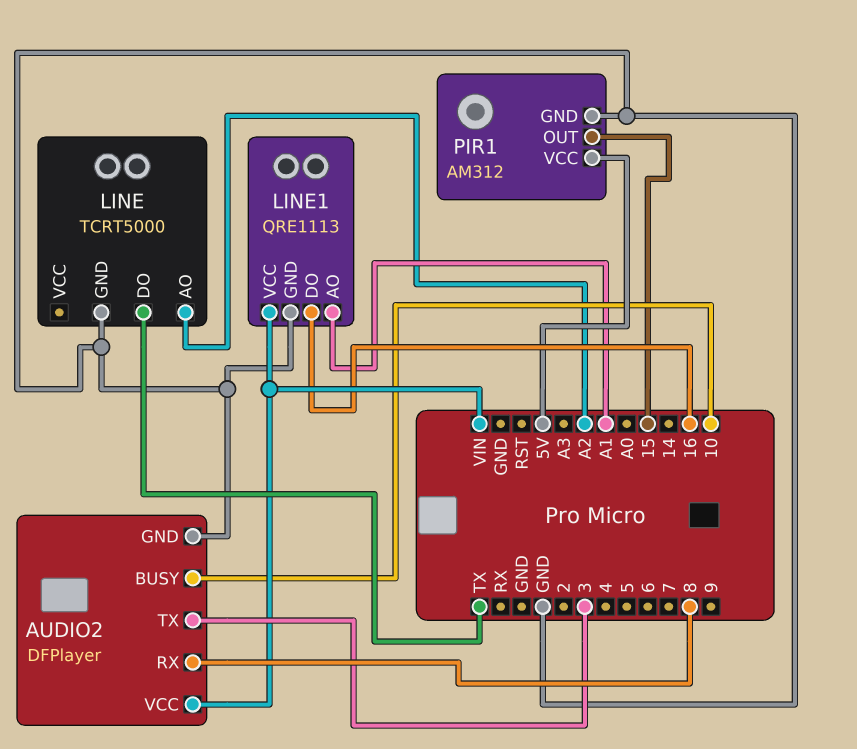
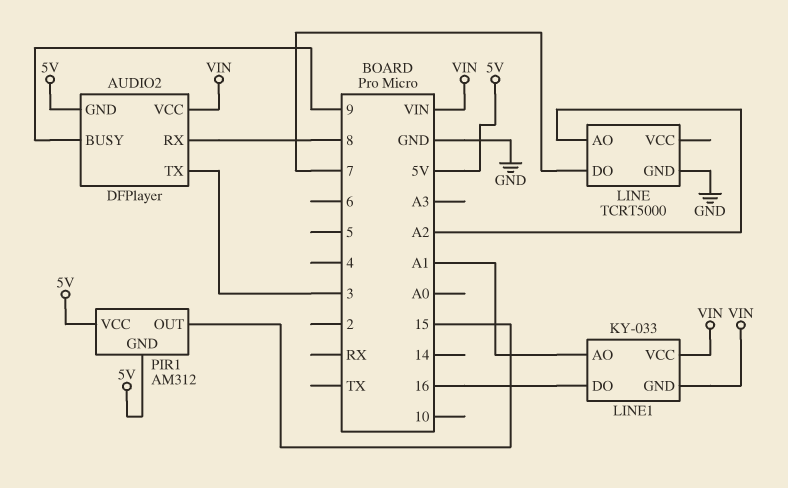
AUDIO2 pin BUSY: 10 -> 9
AUDIO2 pin GND: GND -> 5V
LINE pin DO: TX -> 7
LINE1: QRE1113 -> KY-033
LINE1 pin GND: GND -> VIN
PIR1 pin GND: GND -> 5V

